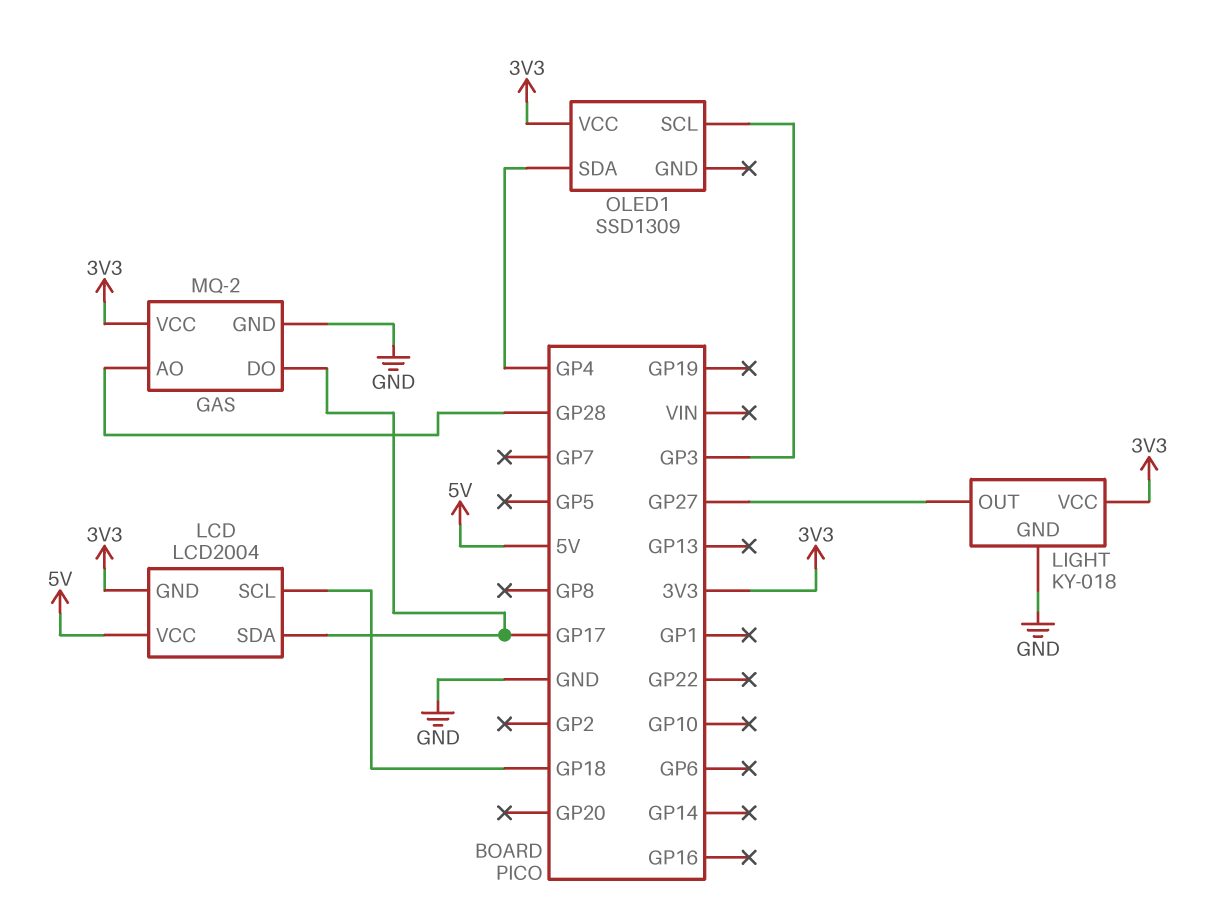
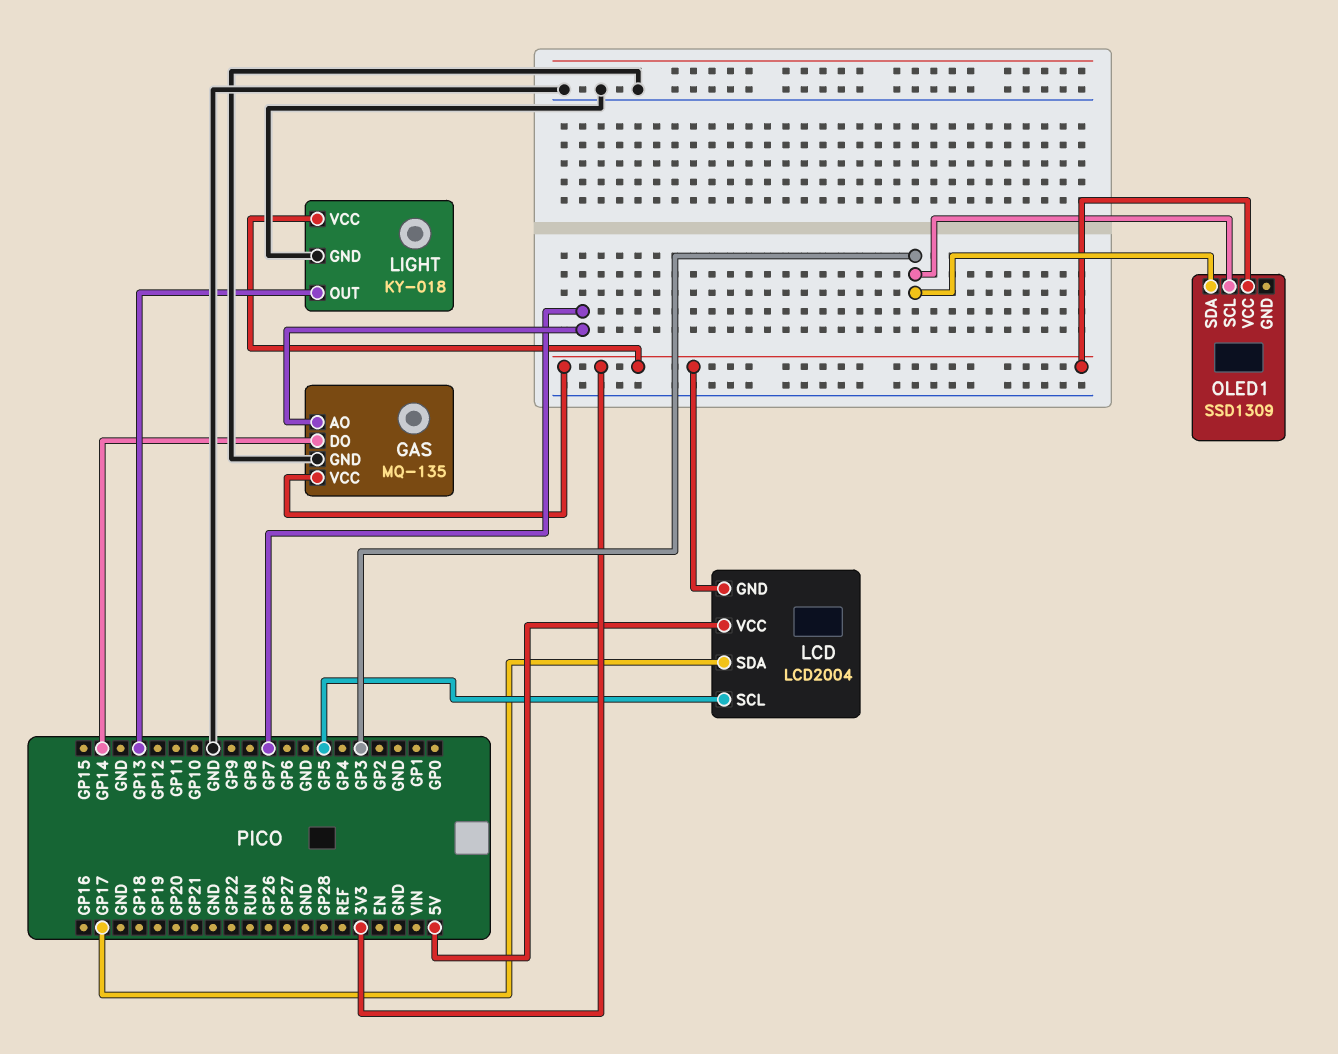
GAS: MQ-2 -> MQ-135
GAS pin AO: GP28 -> GP7
GAS pin DO: GP17 -> GP14
LCD pin SCL: GP18 -> GP5
LIGHT pin OUT: GP27 -> GP13
OLED1 pin SDA: GP4 -> GP3

